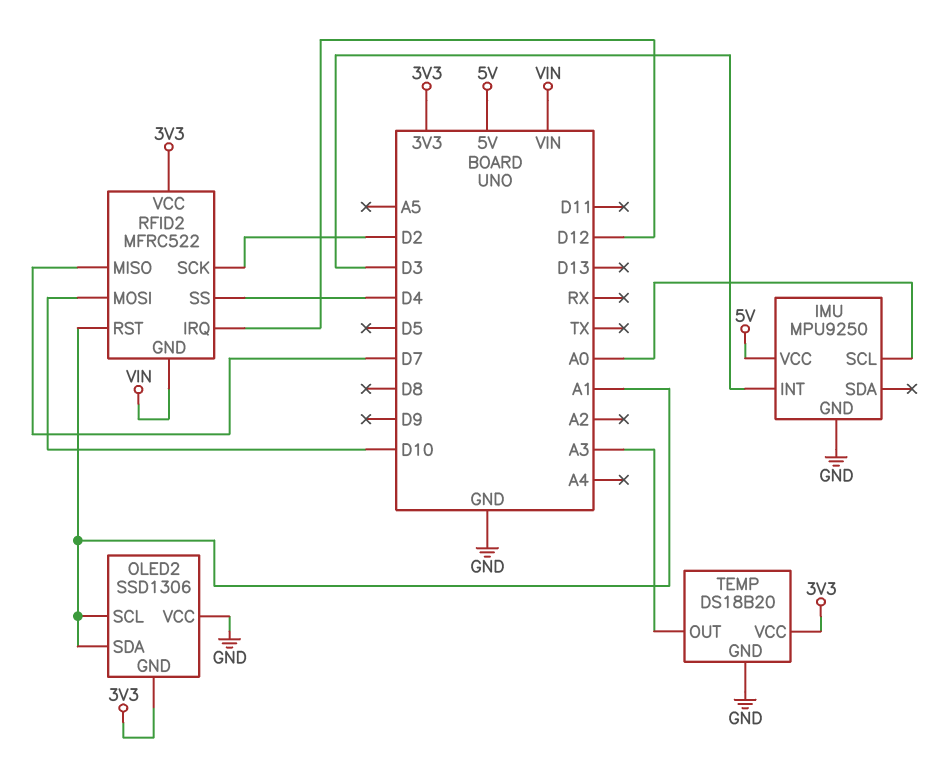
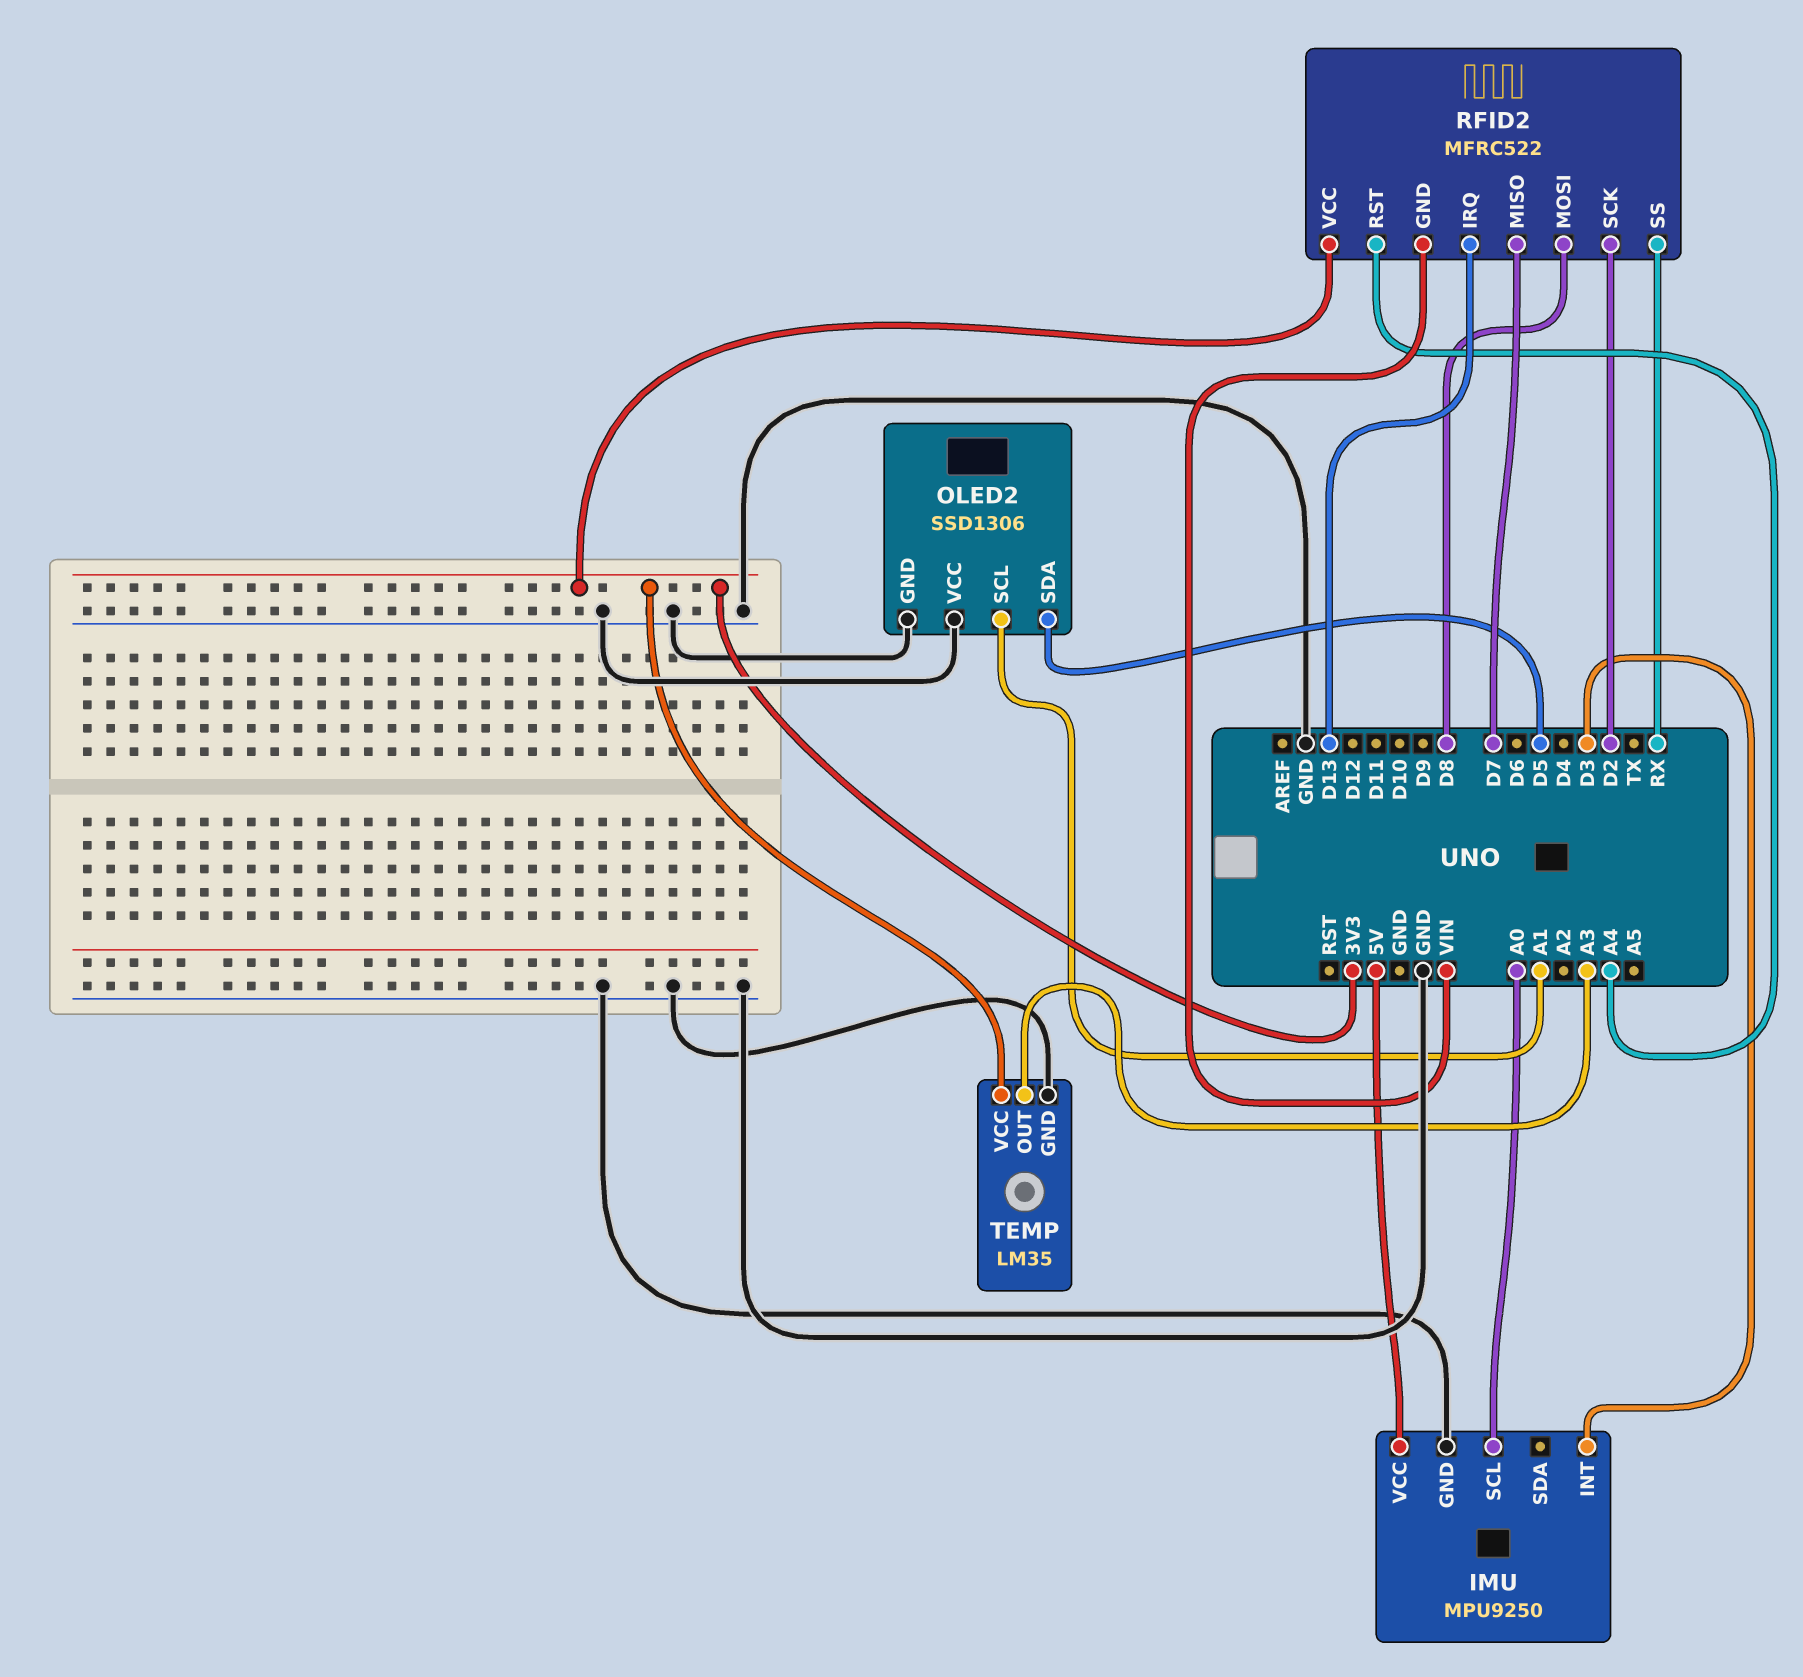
OLED2 pin GND: 3V3 -> GND
OLED2 pin SDA: A1 -> D5
RFID2 pin IRQ: D12 -> D13
RFID2 pin MOSI: D10 -> D8
RFID2 pin RST: A1 -> A4
RFID2 pin SS: D4 -> RX
TEMP: DS18B20 -> LM35

